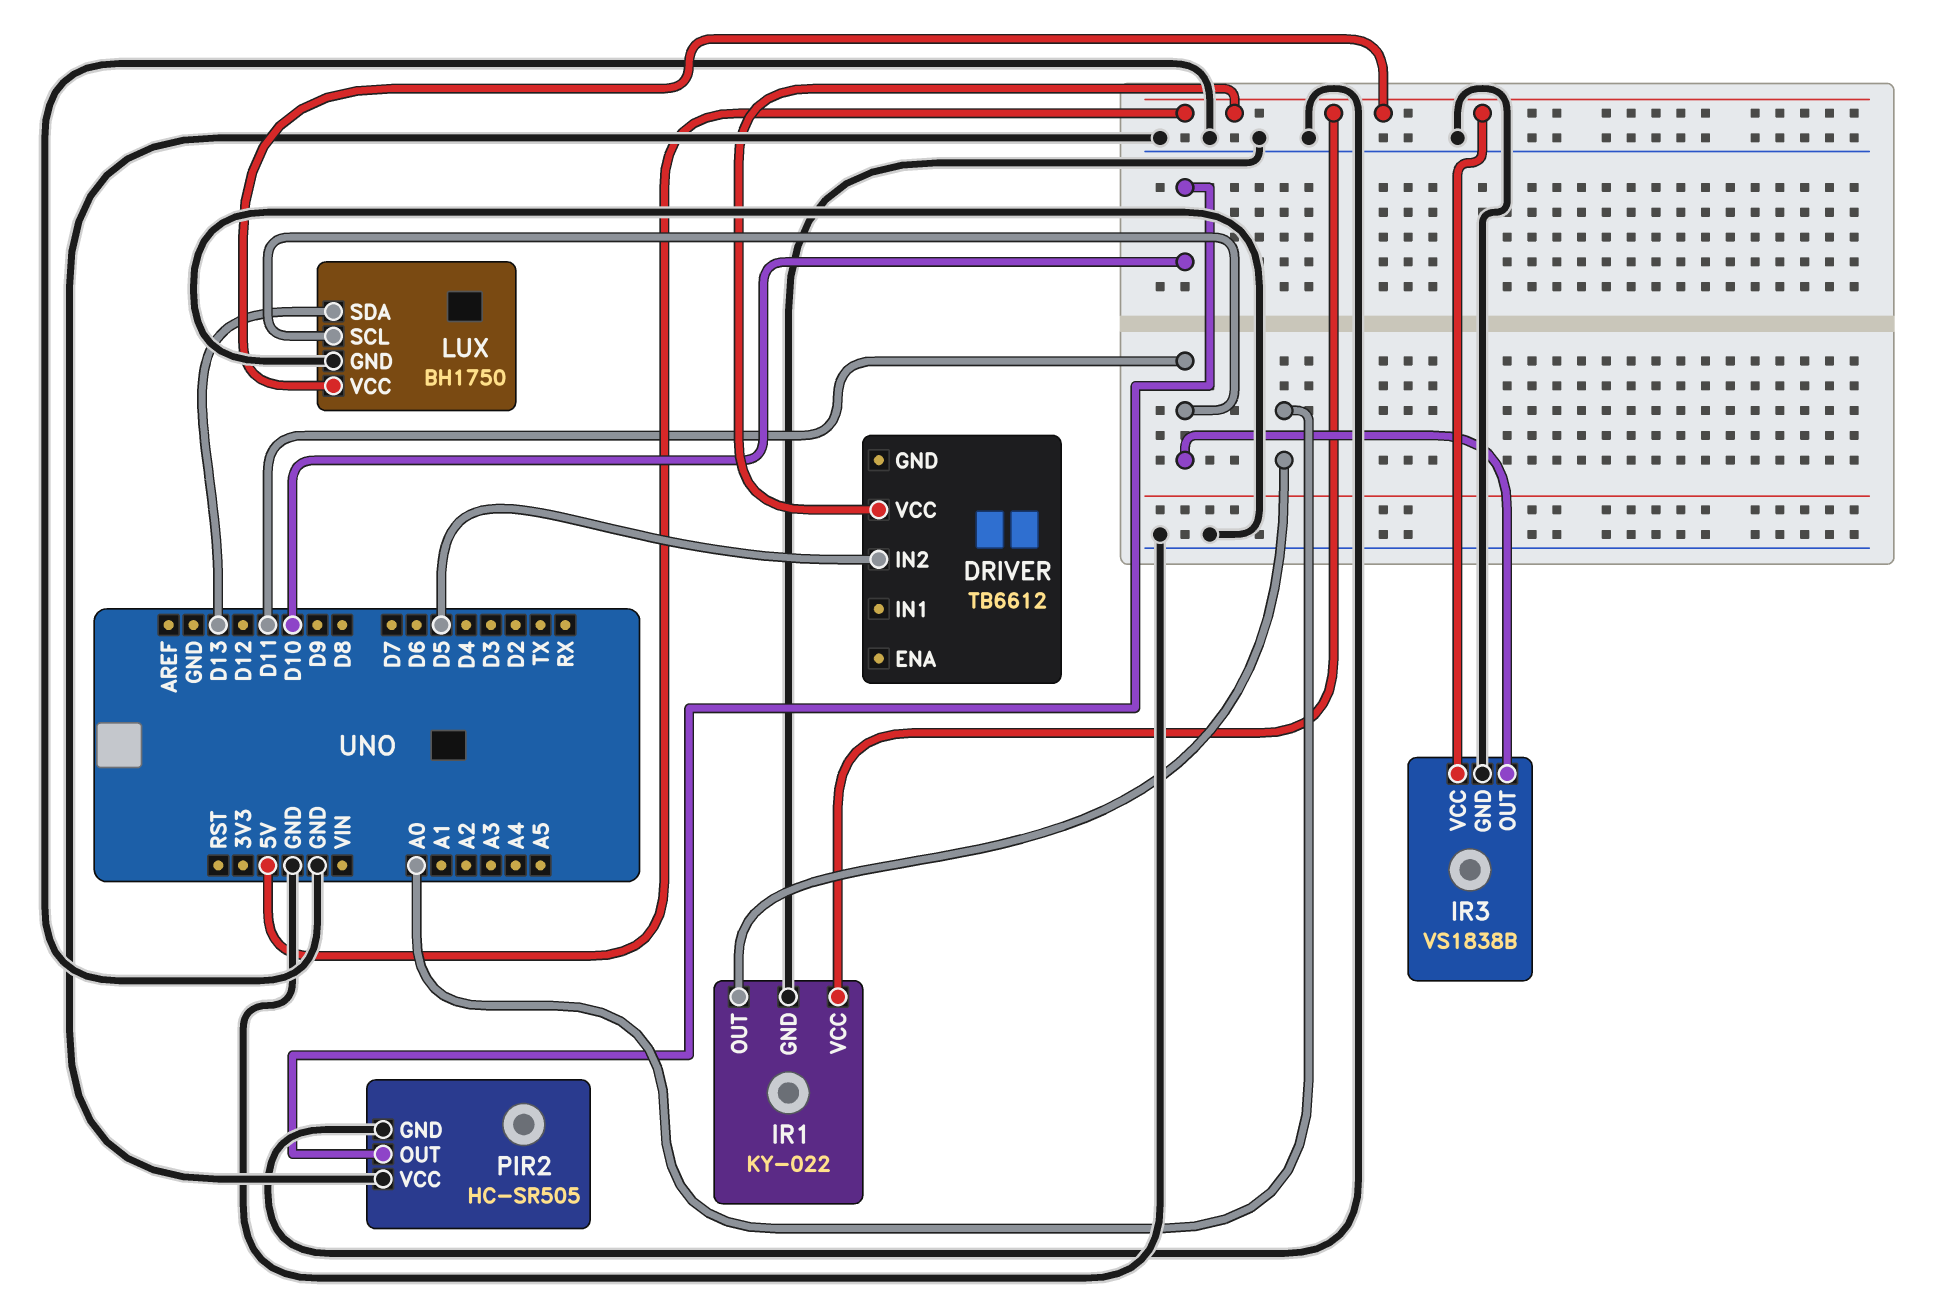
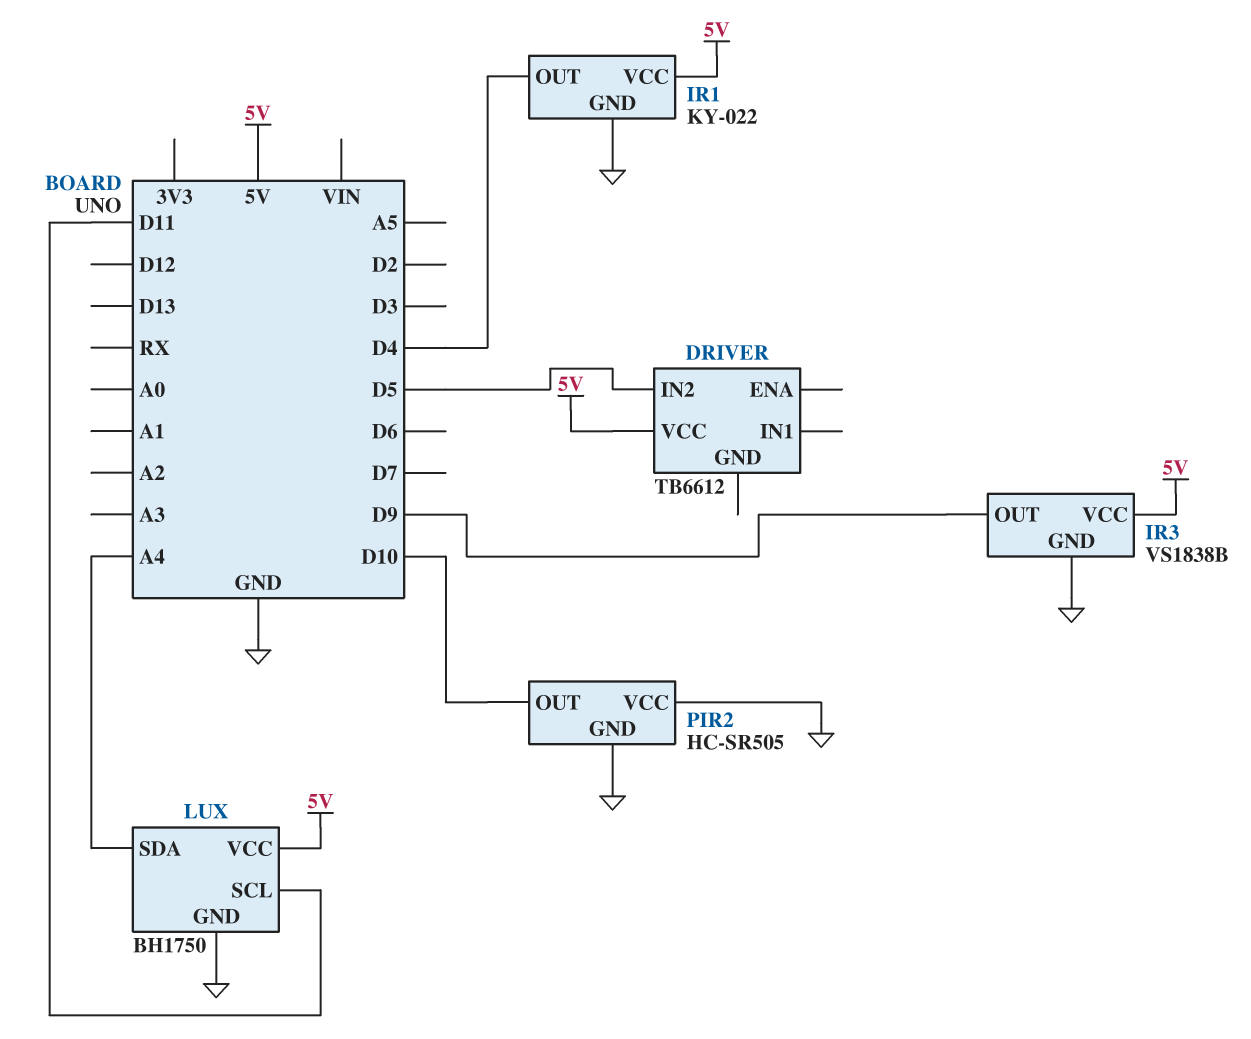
IR1 pin OUT: A0 -> D4
IR3 pin OUT: D11 -> D9
LUX pin SDA: D13 -> A4

